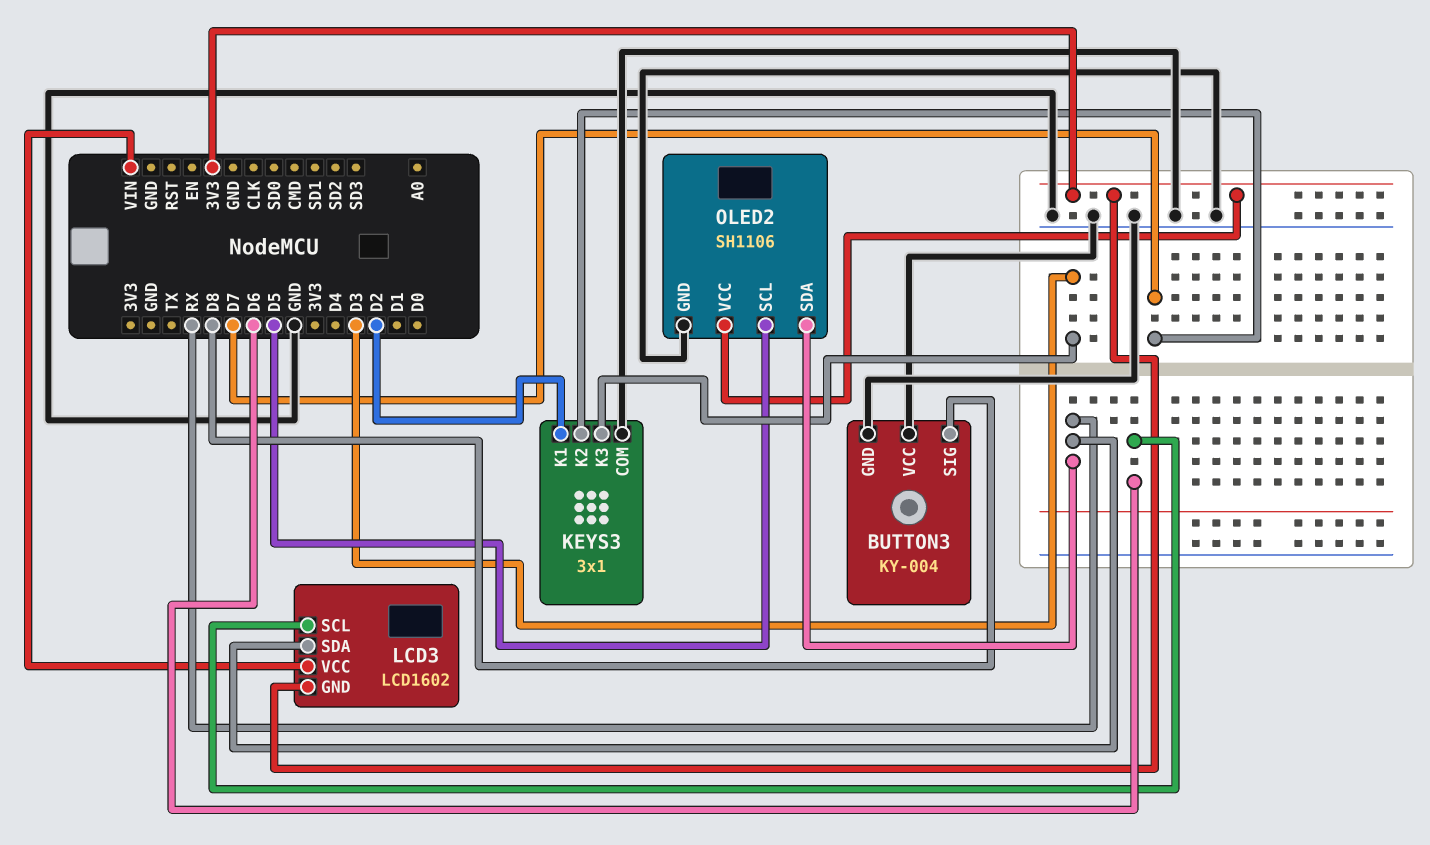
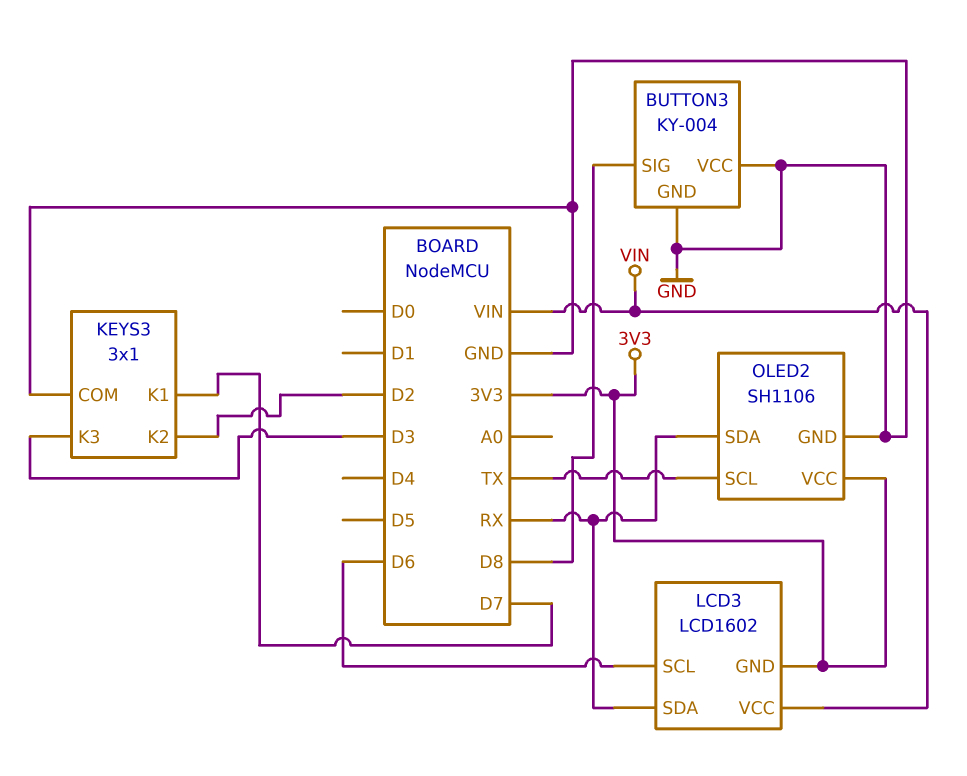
KEYS3 pin K1: D2 -> D7
KEYS3 pin K2: D7 -> D2
OLED2 pin SCL: D5 -> TX

